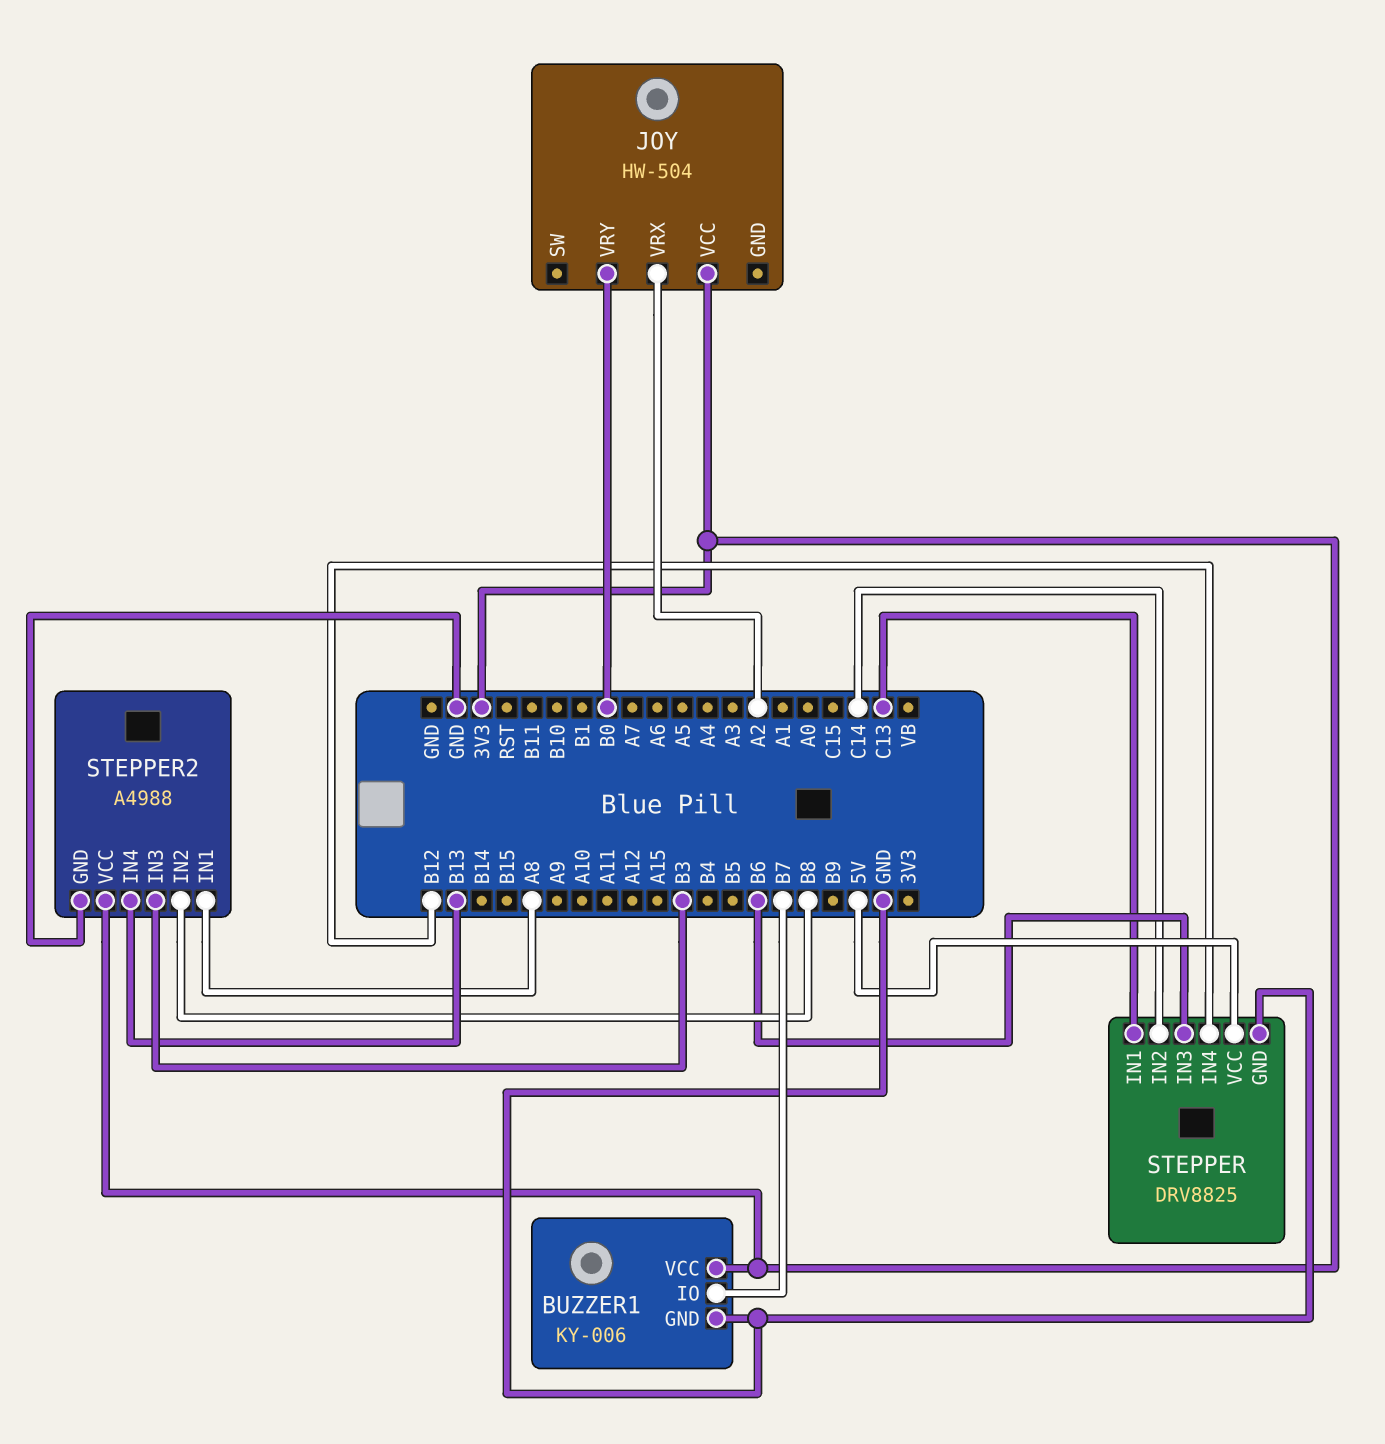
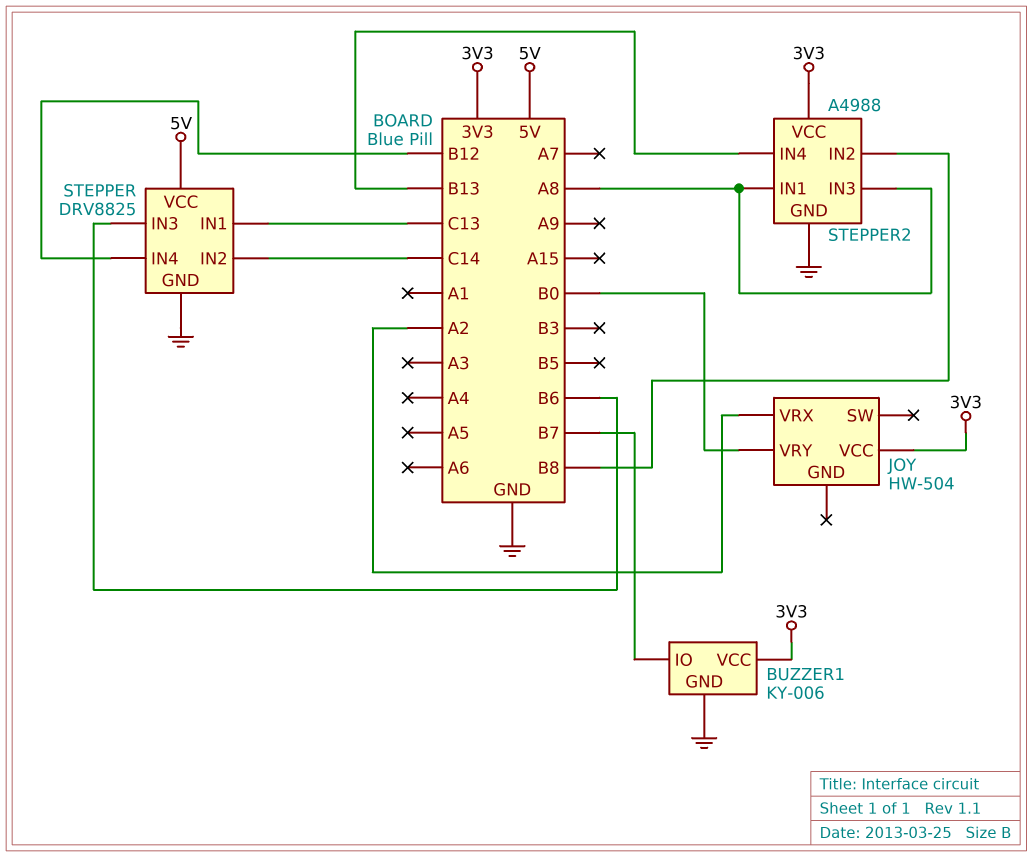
STEPPER2 pin IN3: B3 -> A8

